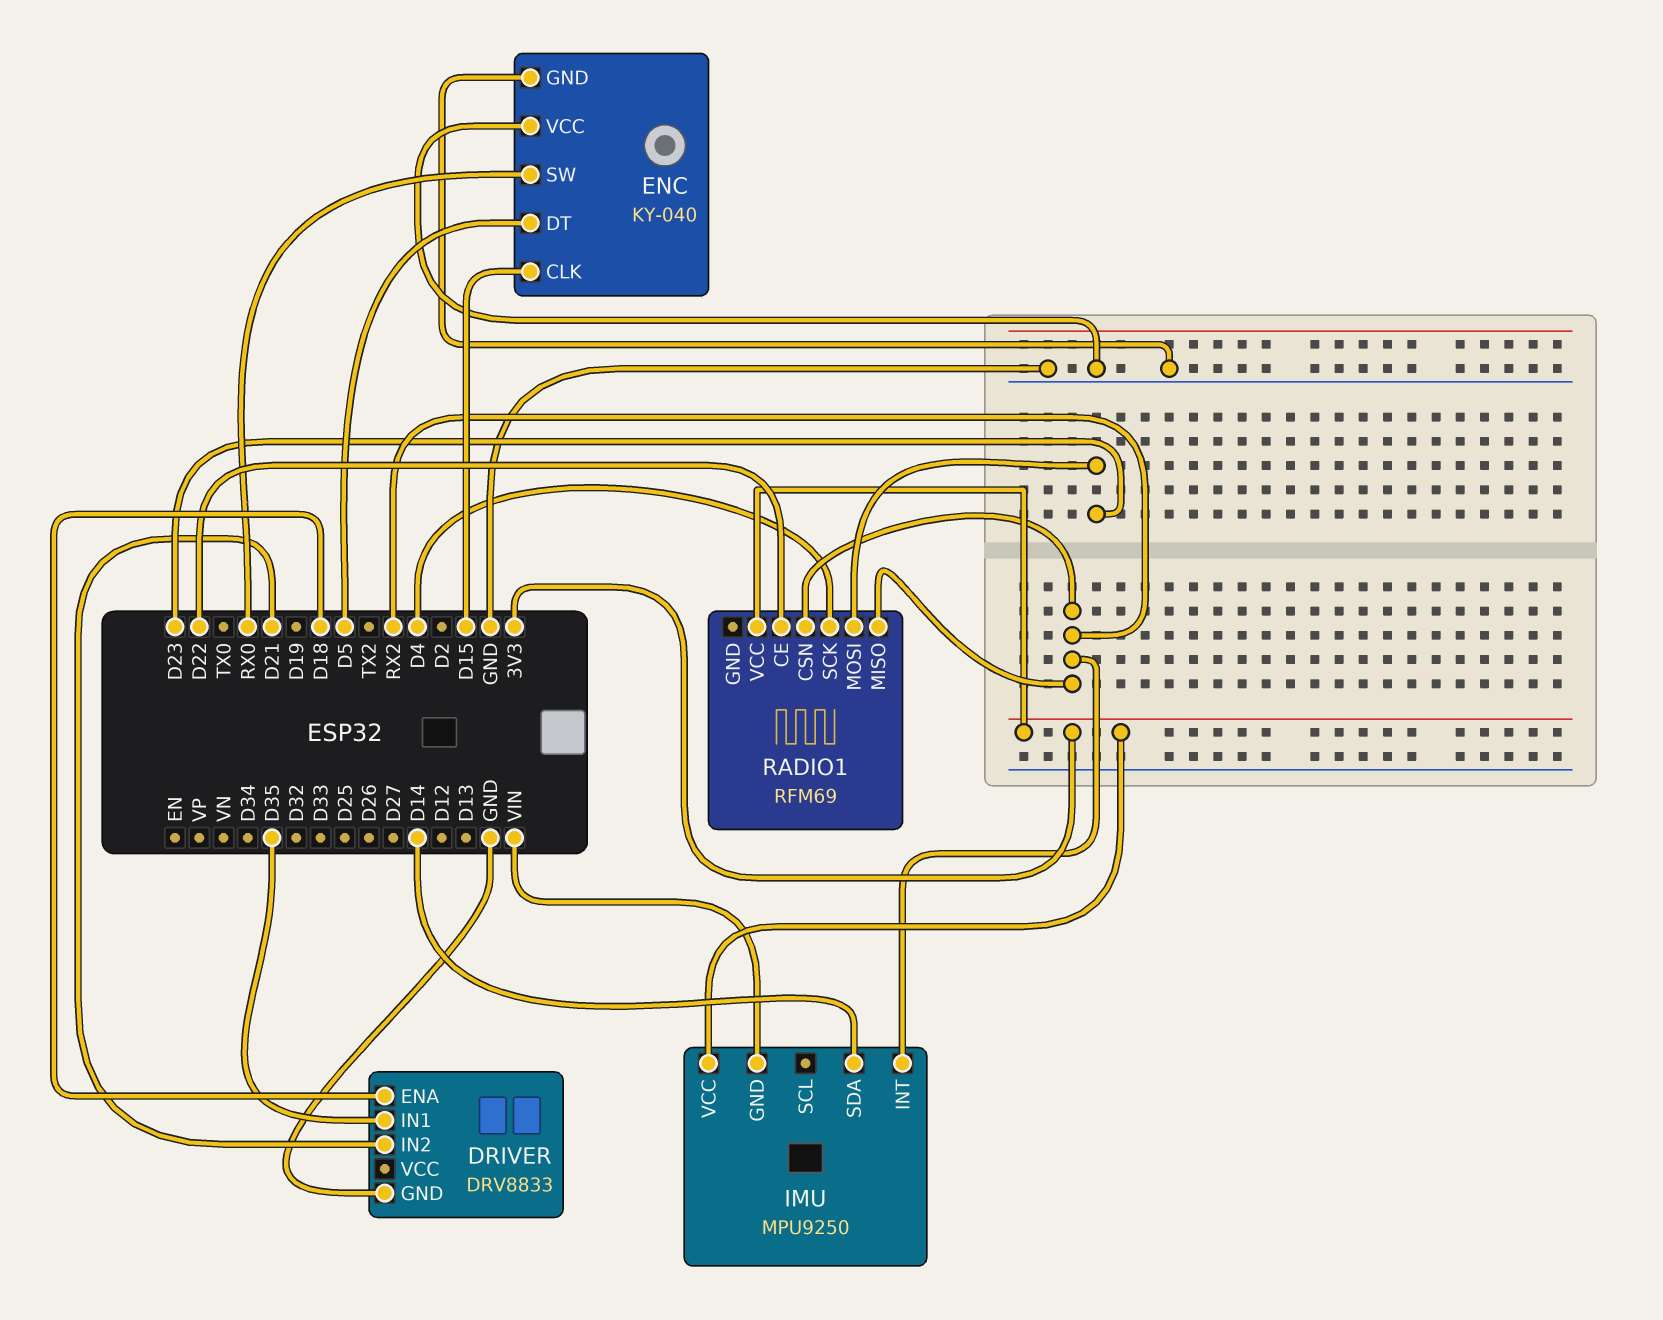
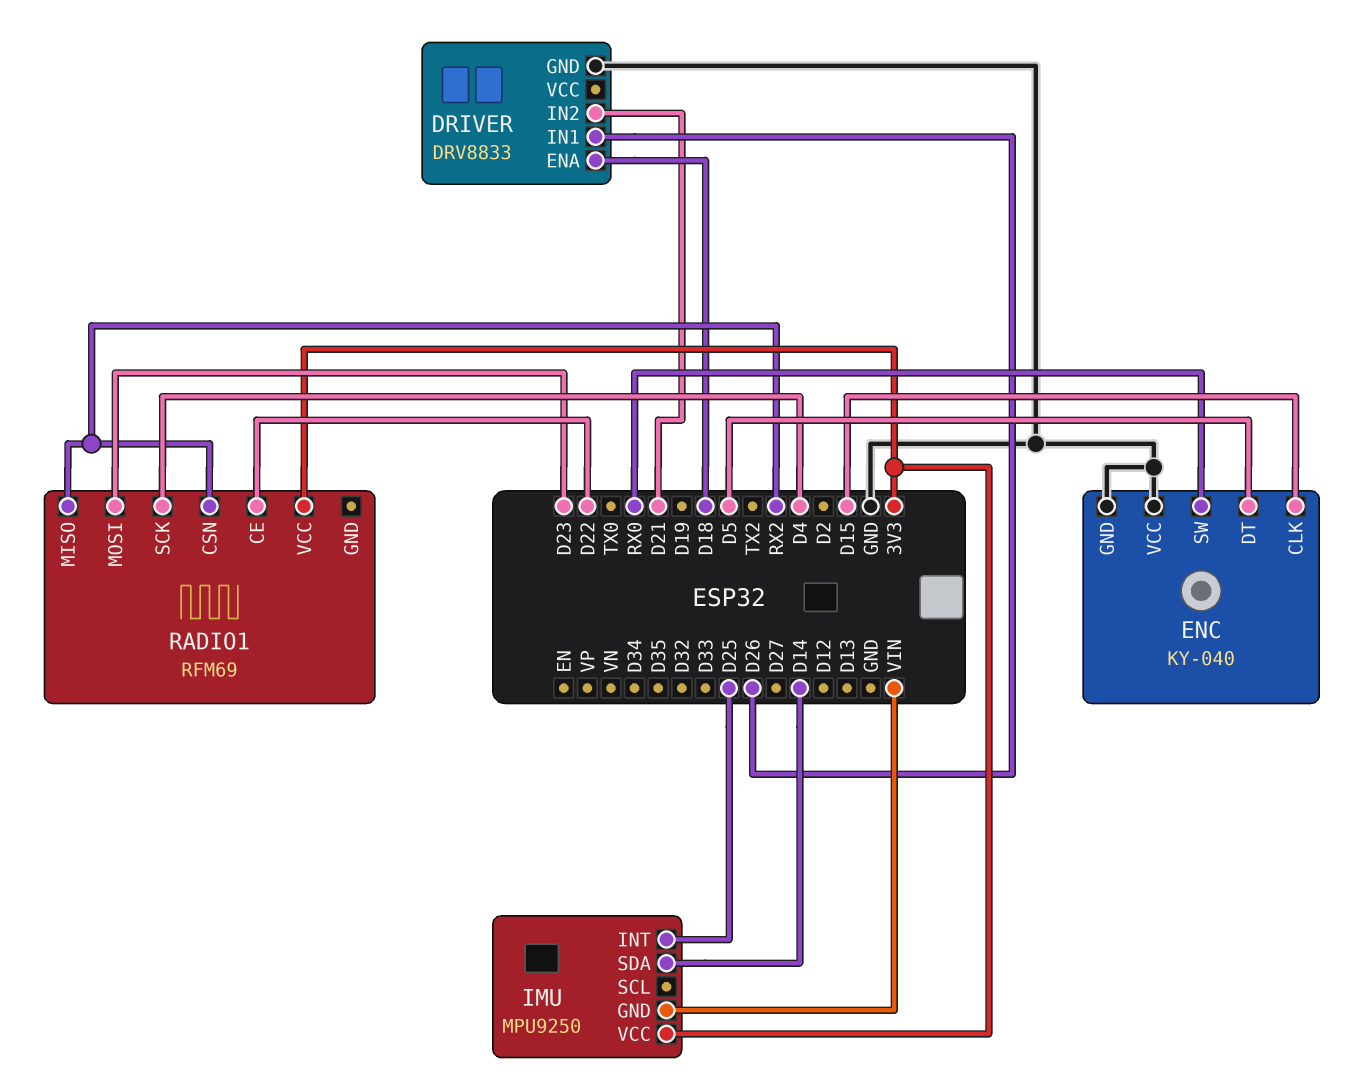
DRIVER pin IN1: D35 -> D26
IMU pin INT: RX2 -> D25

